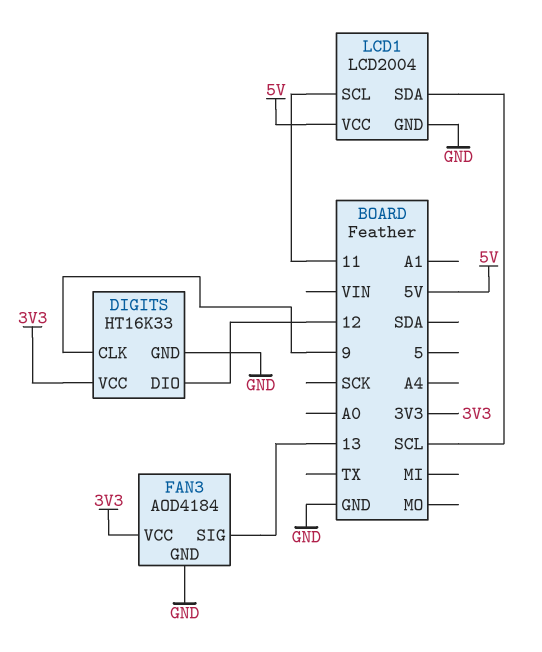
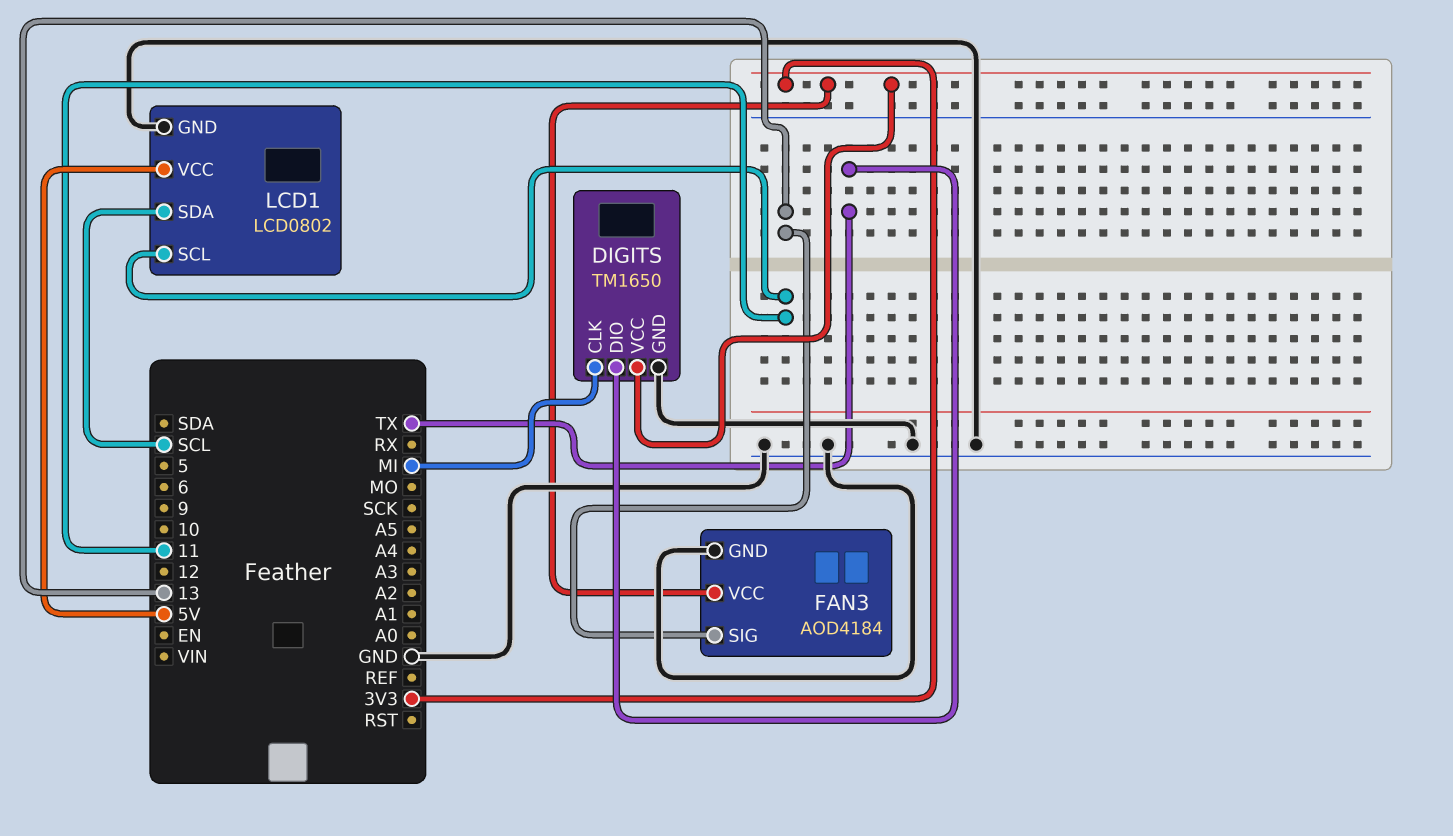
DIGITS: HT16K33 -> TM1650
DIGITS pin CLK: 9 -> MI
DIGITS pin DIO: 12 -> TX
LCD1: LCD2004 -> LCD0802

